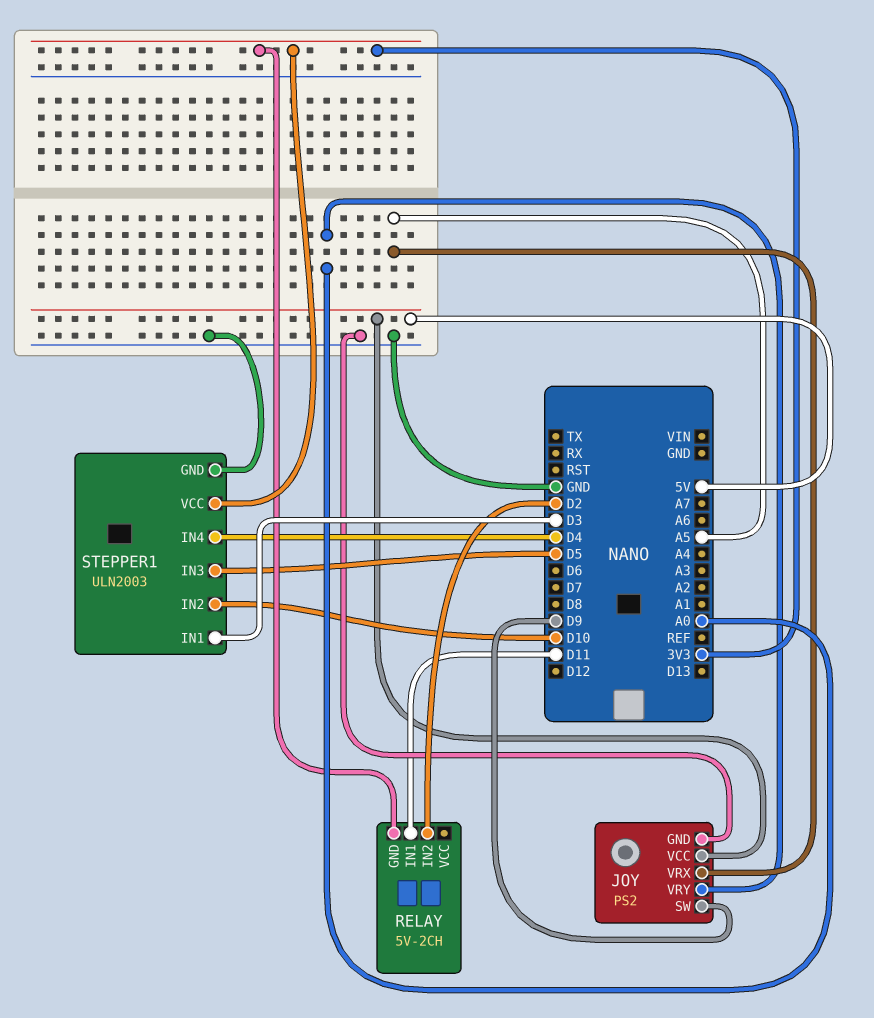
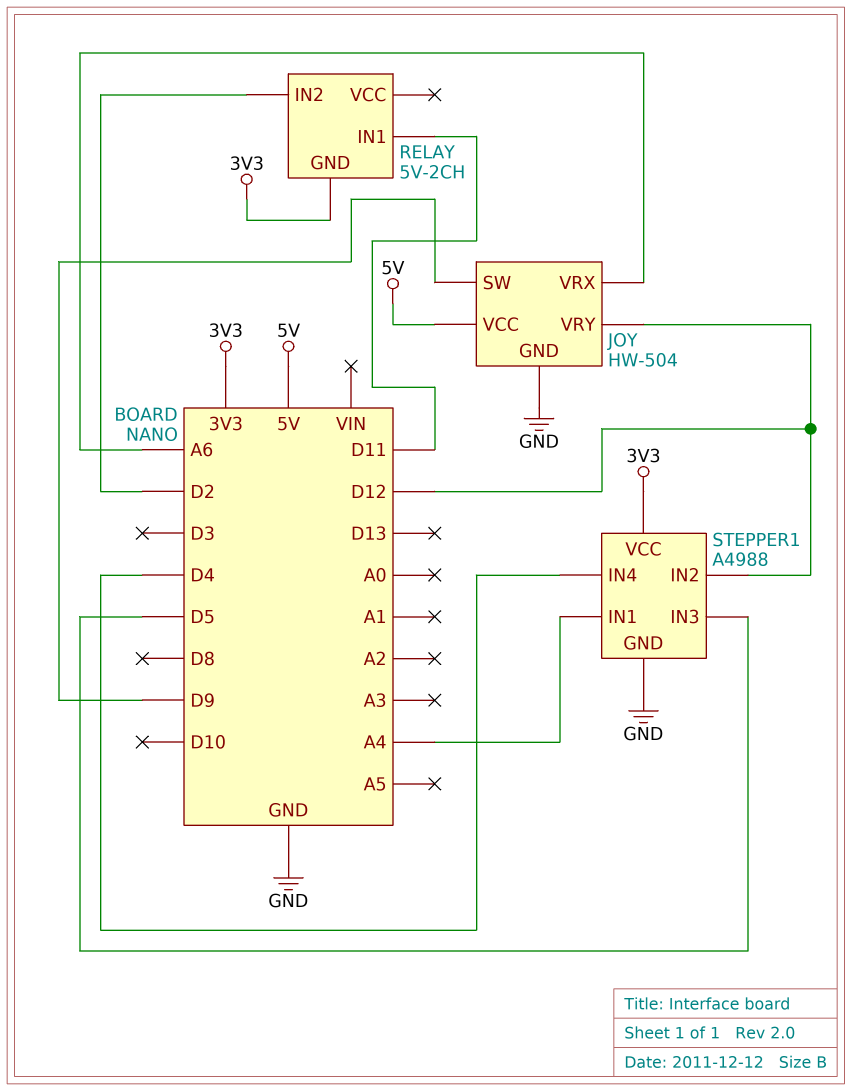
JOY: PS2 -> HW-504
JOY pin VRX: A5 -> A6
JOY pin VRY: A0 -> D12
STEPPER1: ULN2003 -> A4988
STEPPER1 pin IN1: D3 -> A4
STEPPER1 pin IN2: D10 -> D12

